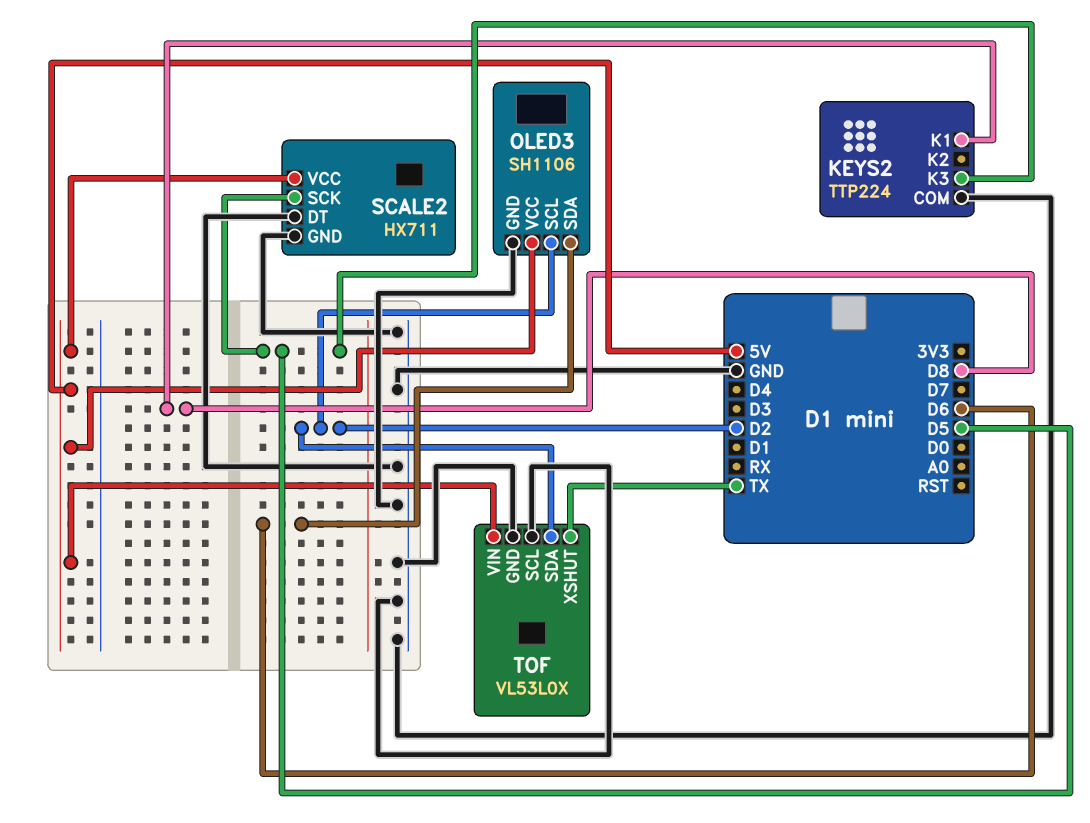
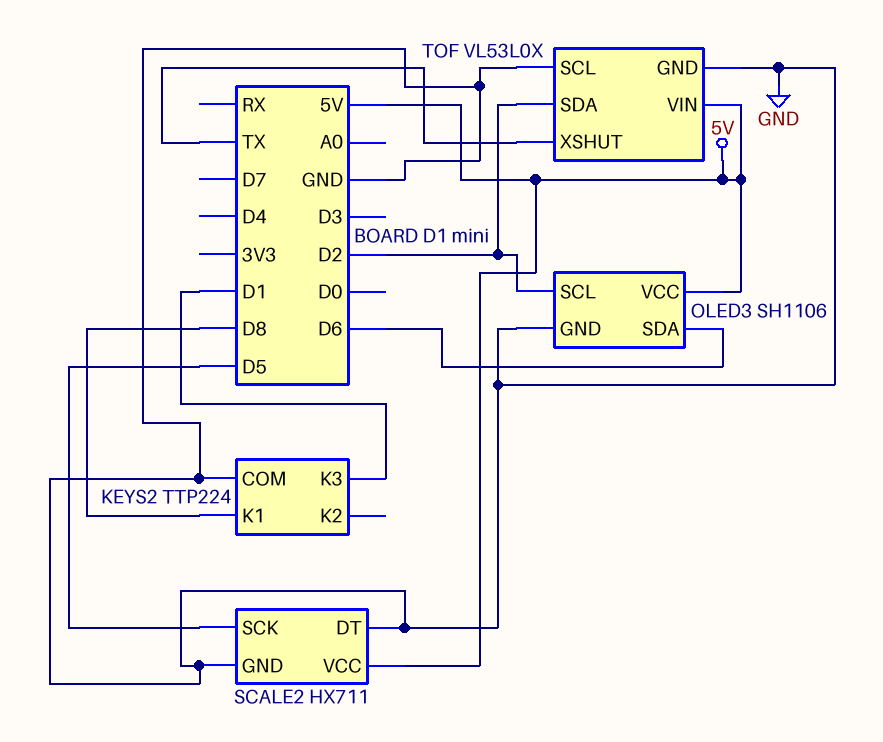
KEYS2 pin K3: D5 -> D1

